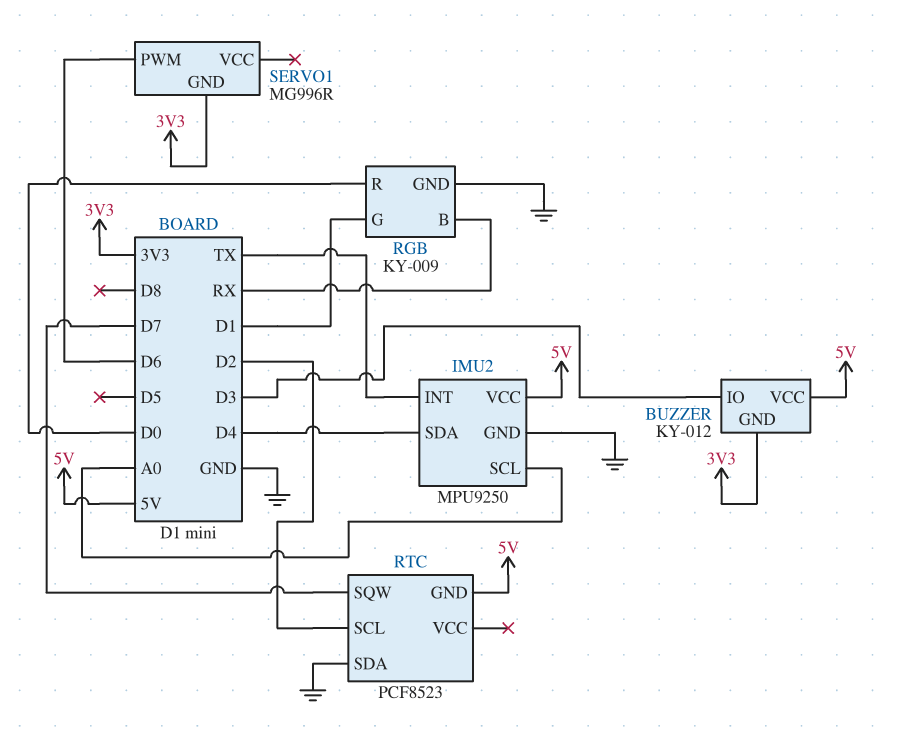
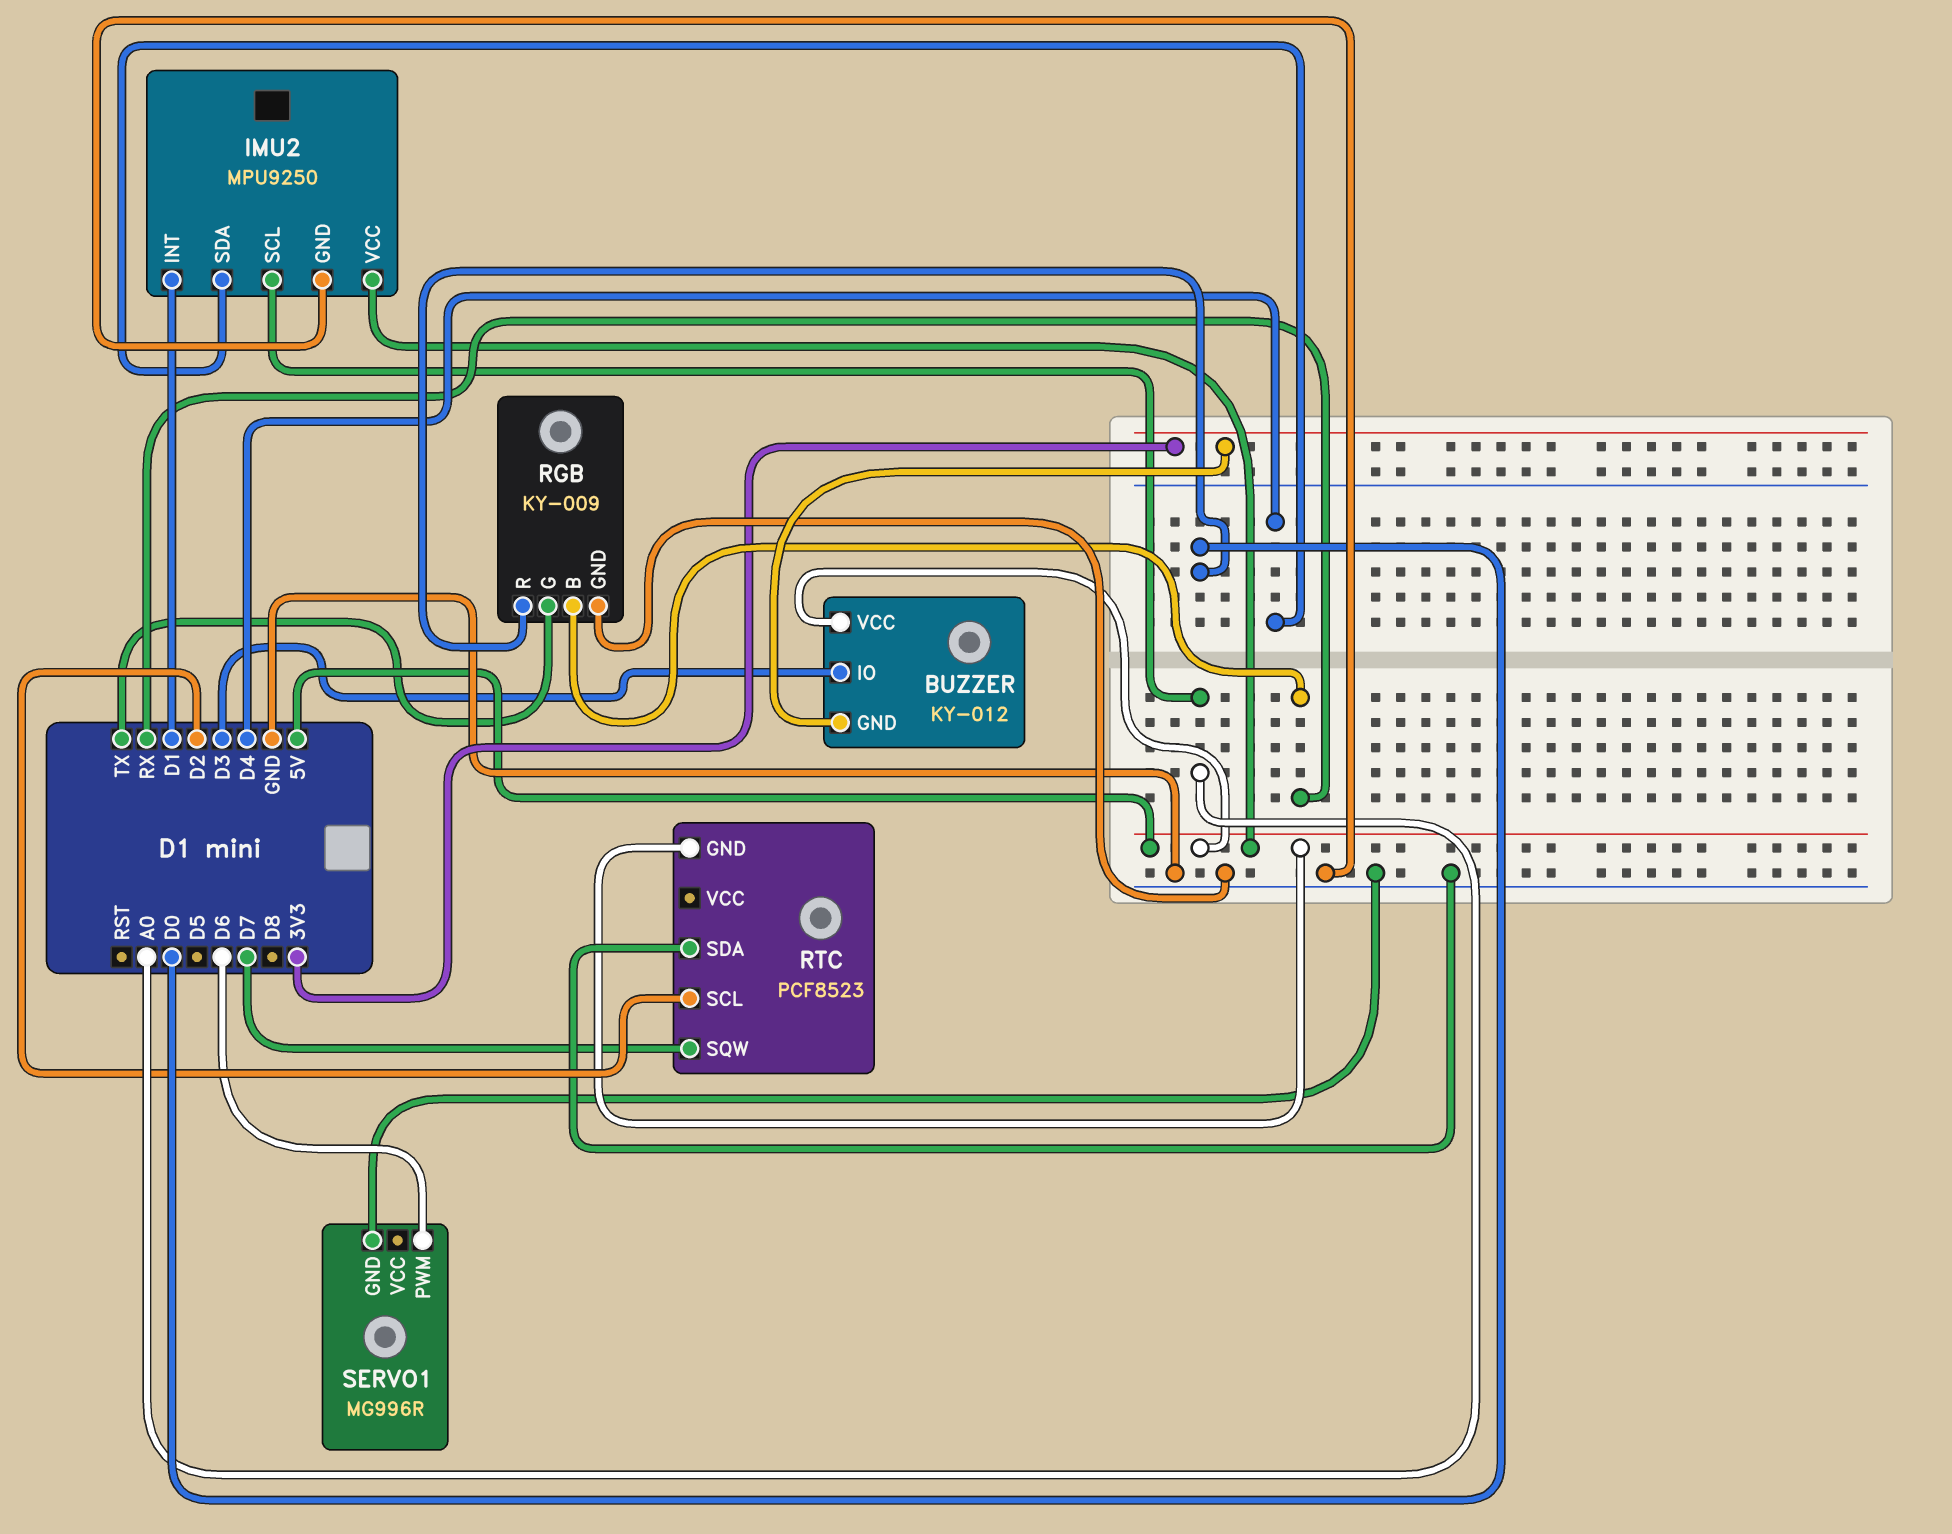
IMU2 pin INT: TX -> D1
RGB pin G: D1 -> TX
SERVO1 pin GND: 3V3 -> GND

